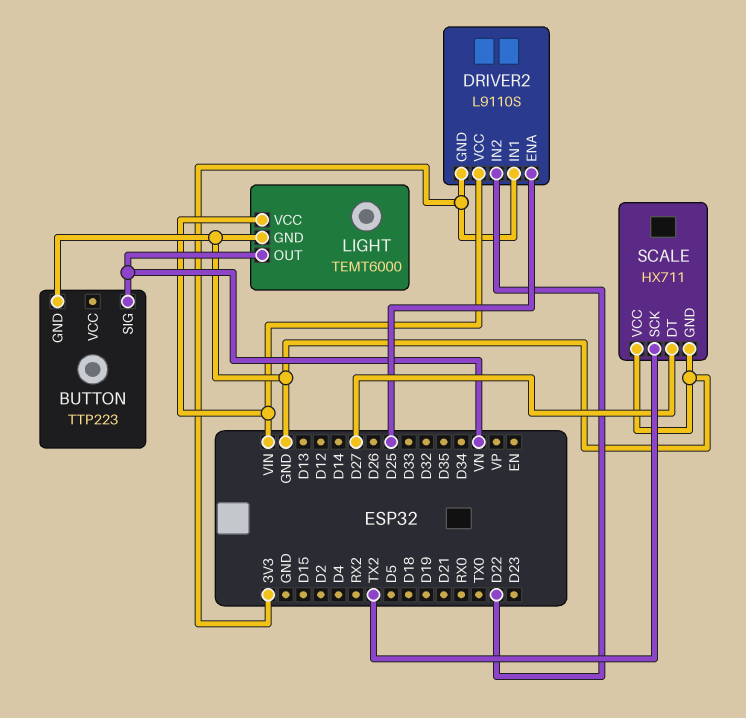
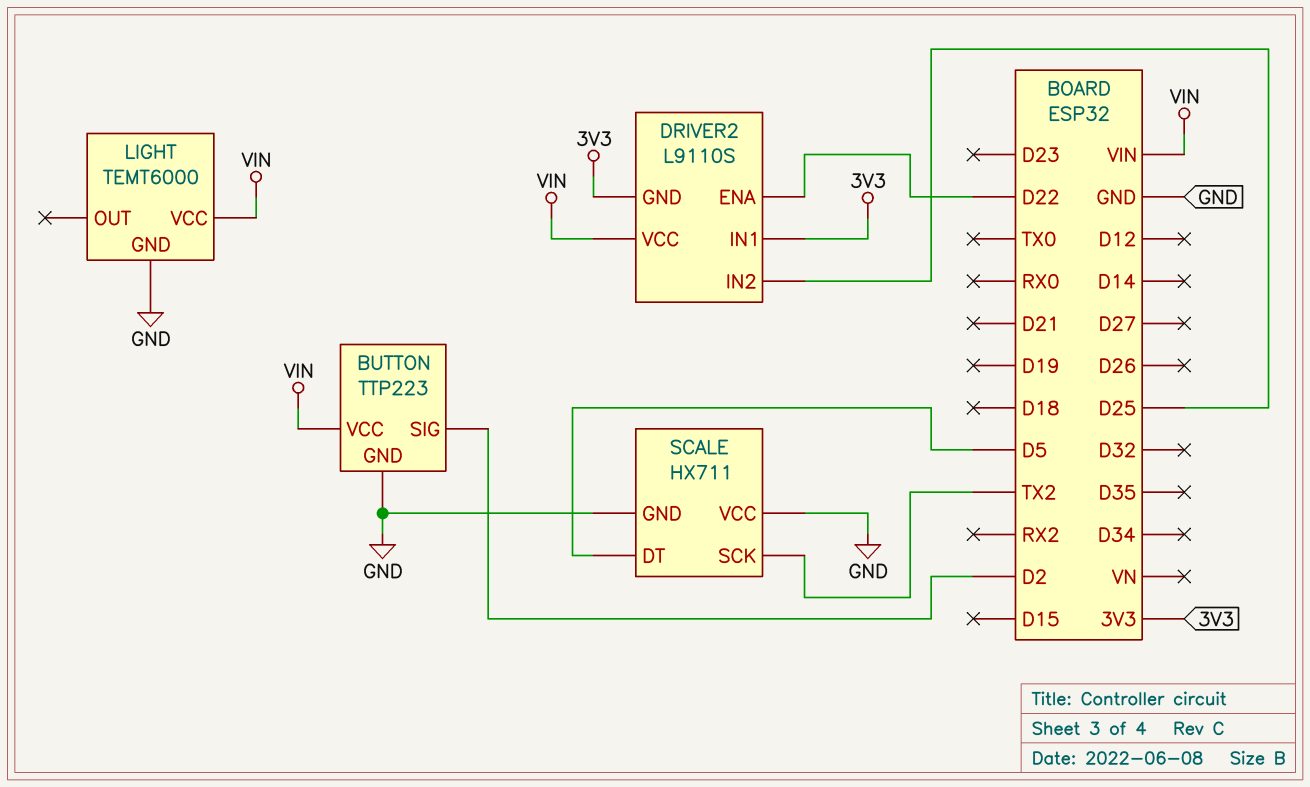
BUTTON pin SIG: VN -> D2
BUTTON pin VCC: none -> VIN
DRIVER2 pin ENA: D25 -> D22
DRIVER2 pin IN2: D22 -> D25
LIGHT pin OUT: VN -> none
SCALE pin DT: D27 -> D5

